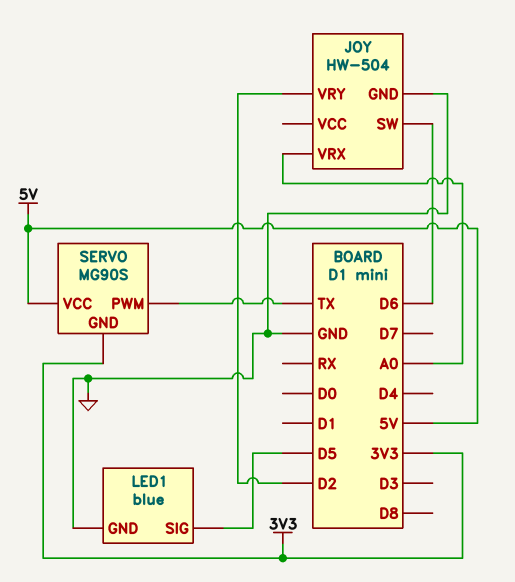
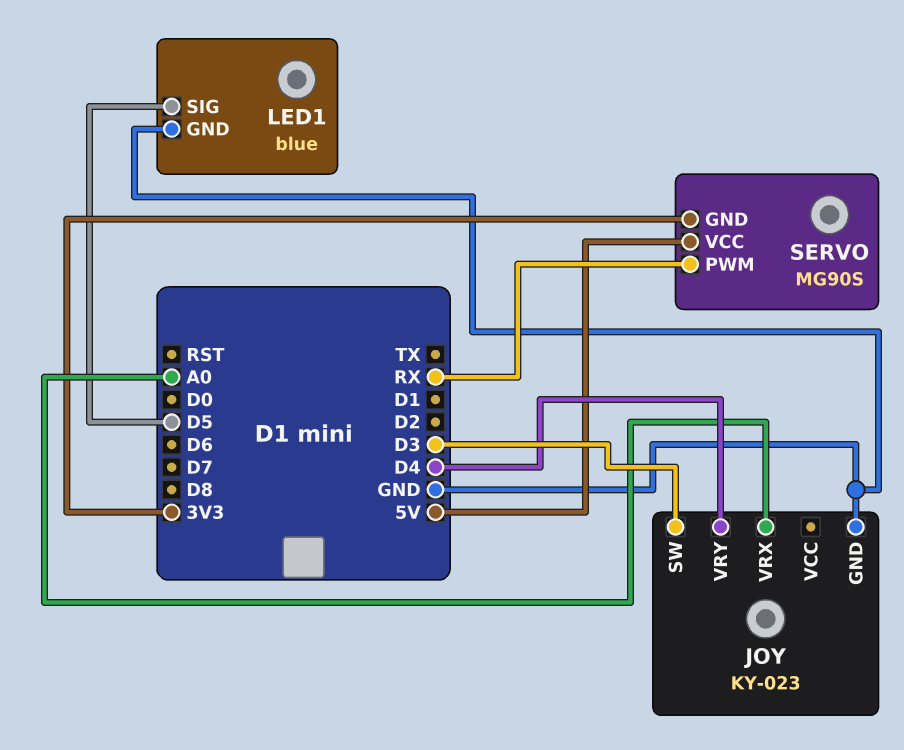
JOY: HW-504 -> KY-023
JOY pin SW: D6 -> D3
JOY pin VRY: D2 -> D4
SERVO pin PWM: TX -> RX

